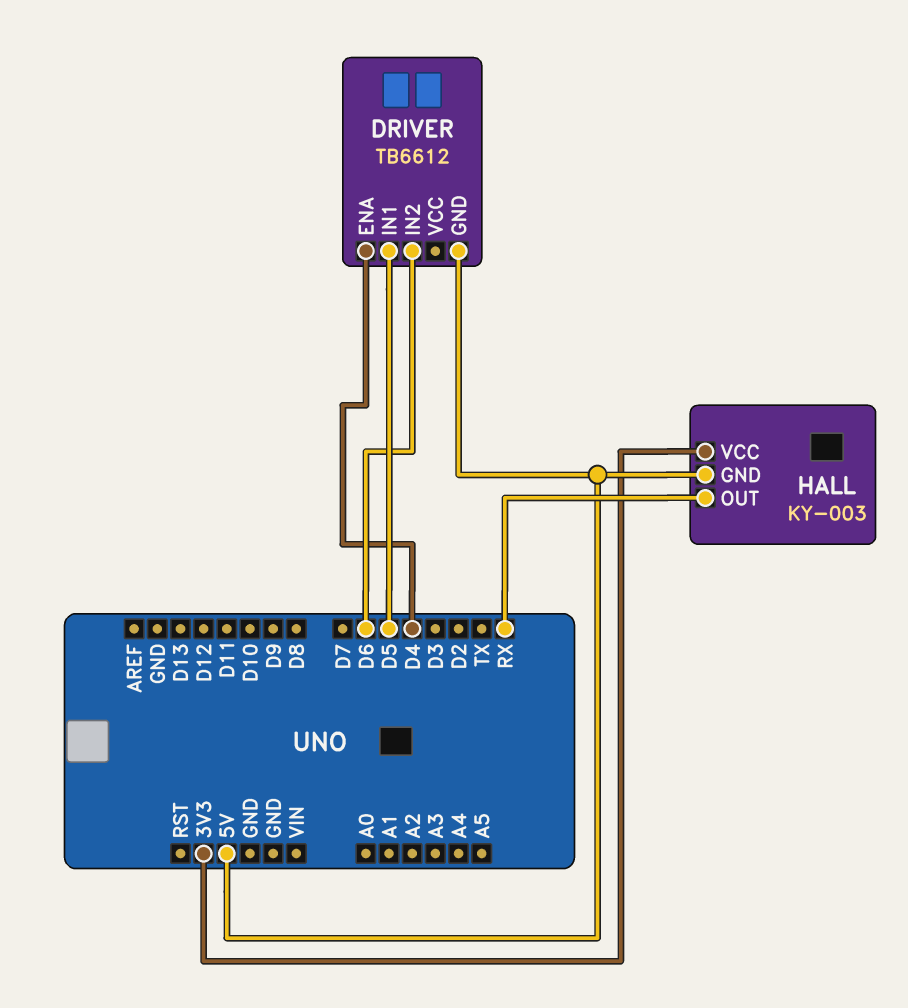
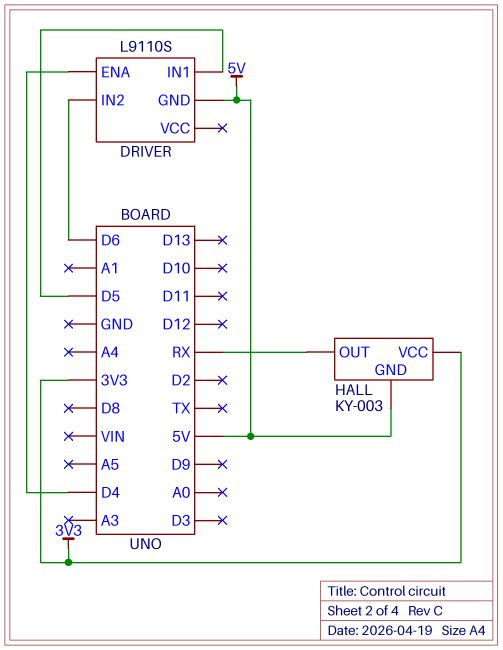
DRIVER: TB6612 -> L9110S

